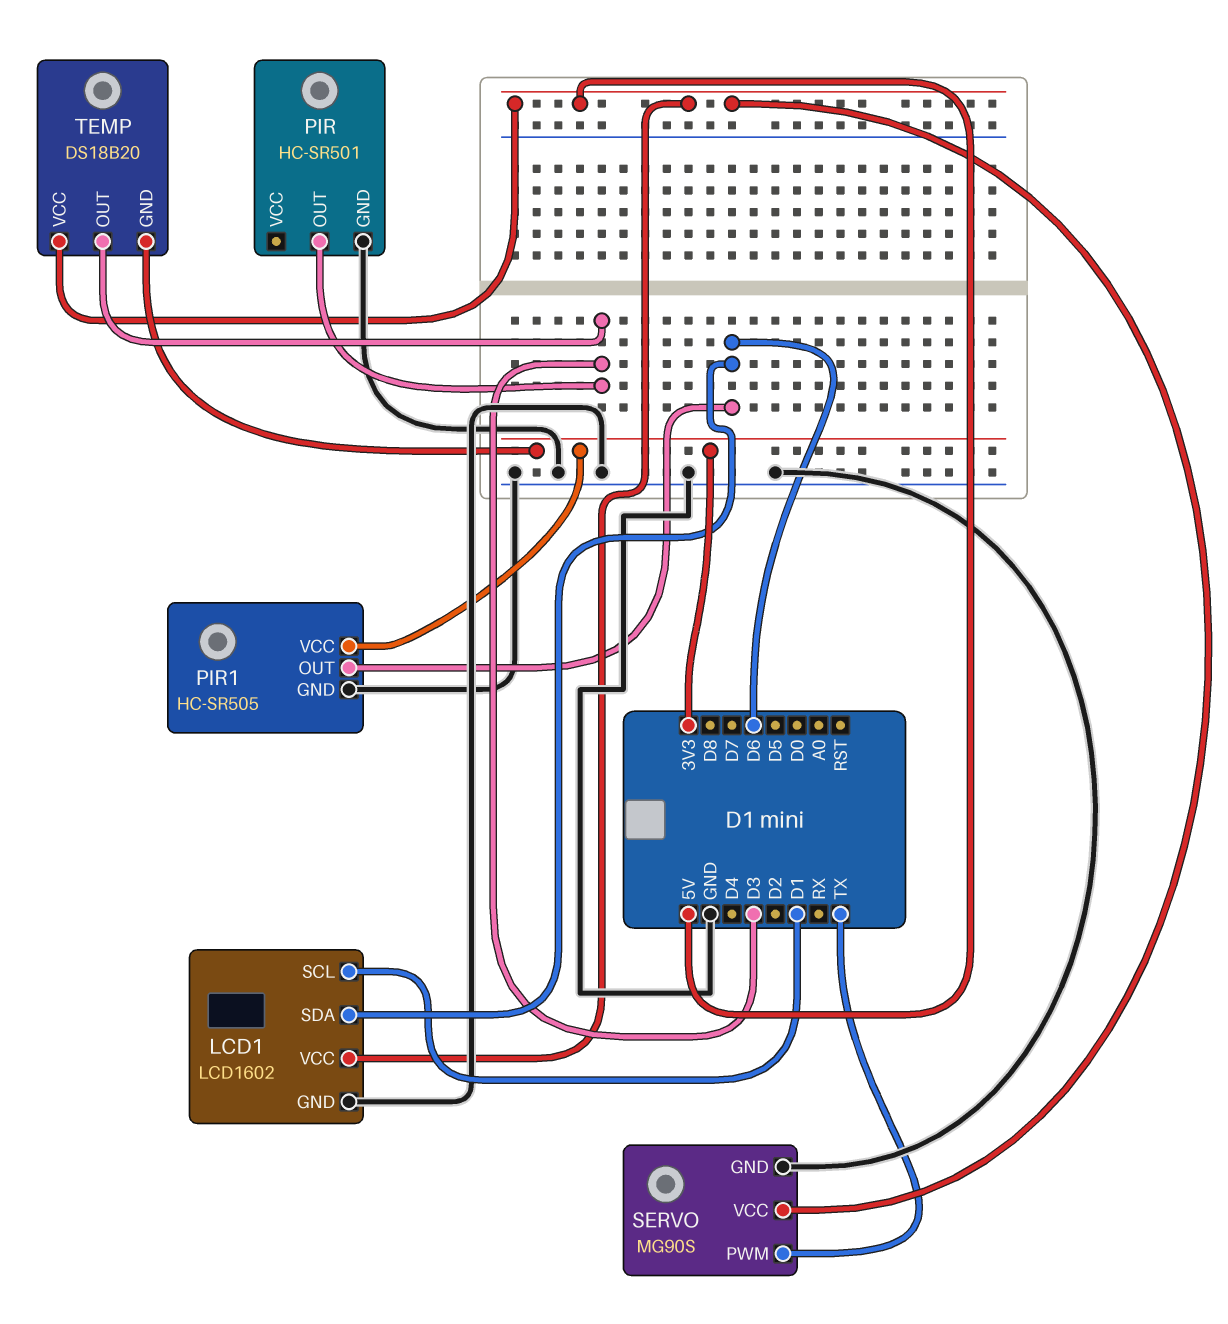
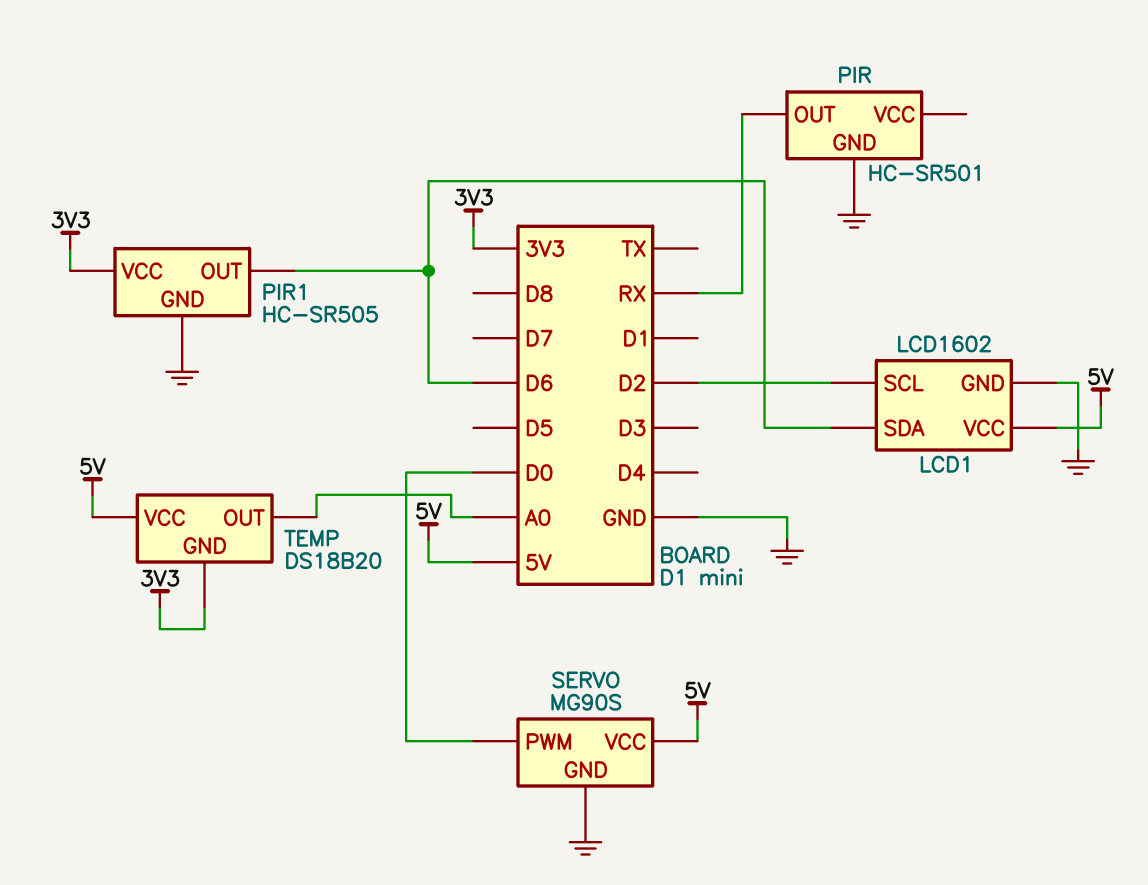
LCD1 pin SCL: D1 -> D2
PIR pin OUT: D3 -> RX
SERVO pin PWM: TX -> D0
TEMP pin OUT: D3 -> A0

